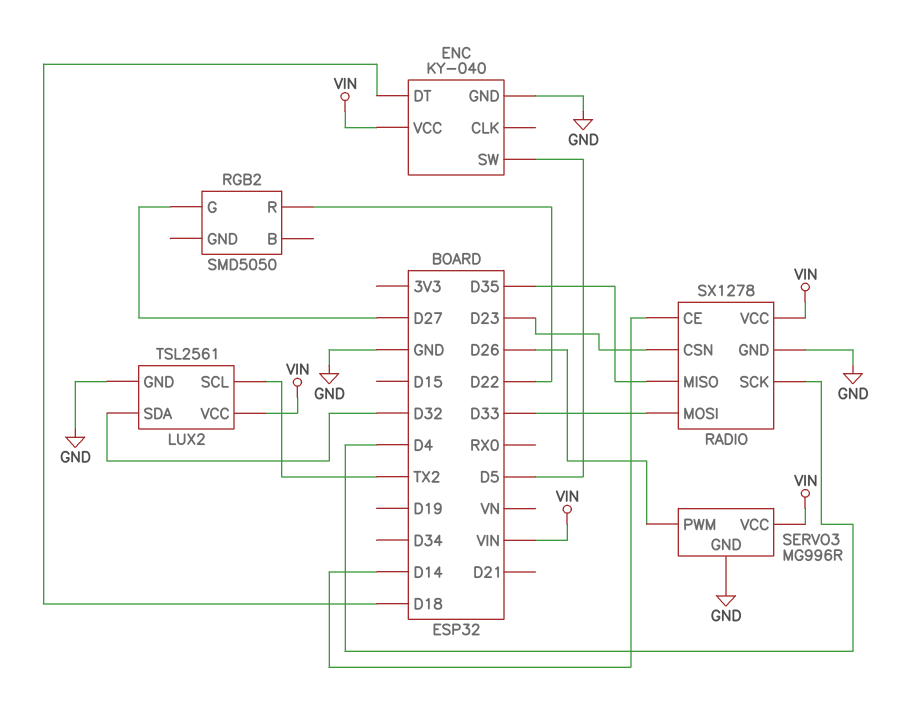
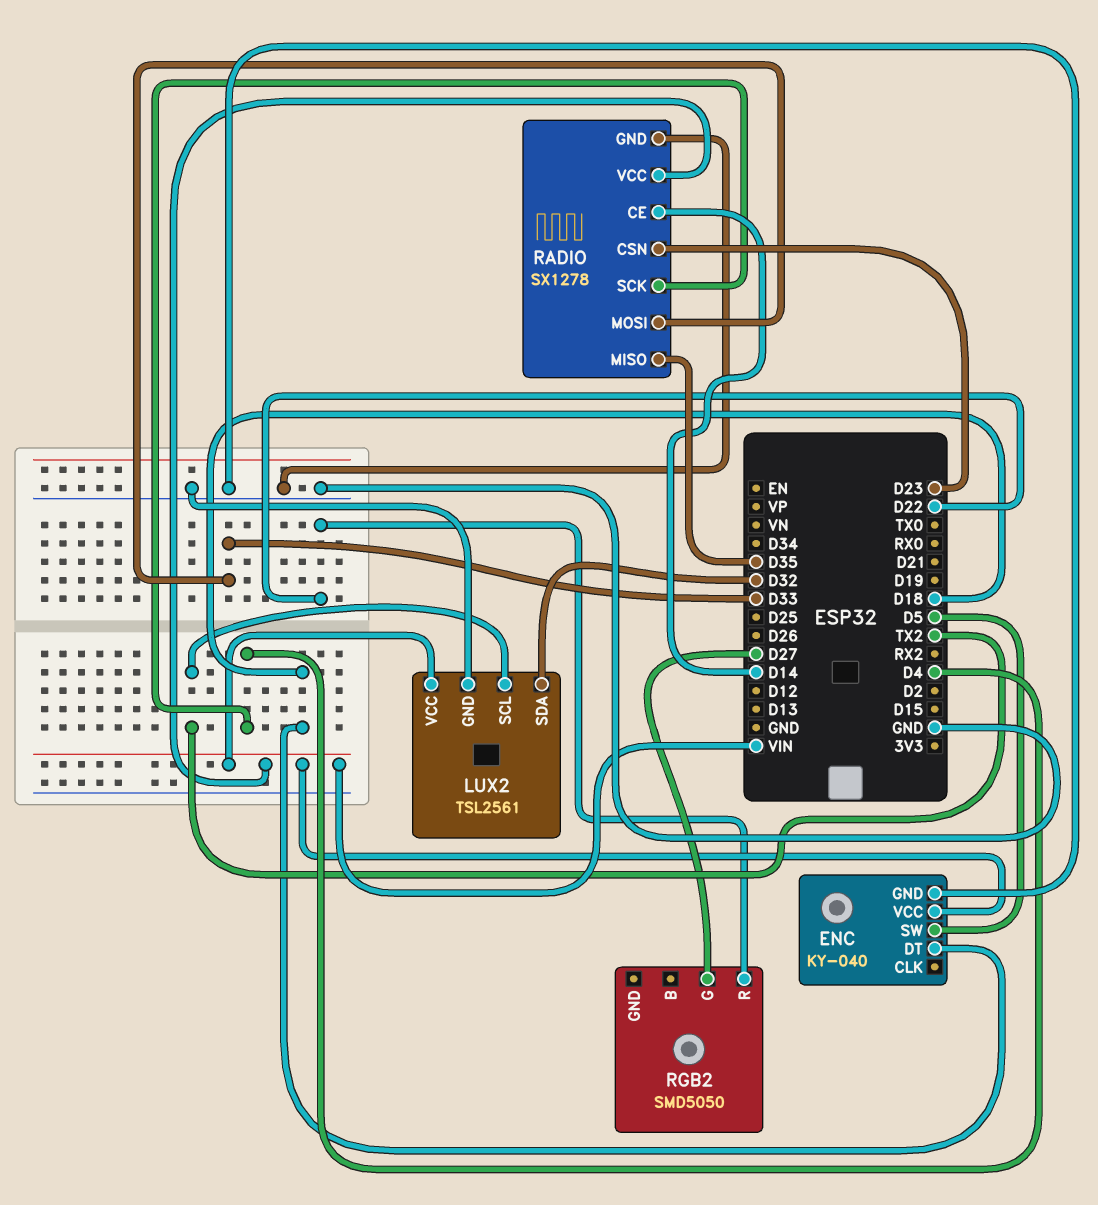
SERVO3: MG996R -> none
SERVO3 pin GND: GND -> none
SERVO3 pin PWM: D26 -> none
SERVO3 pin VCC: VIN -> none

